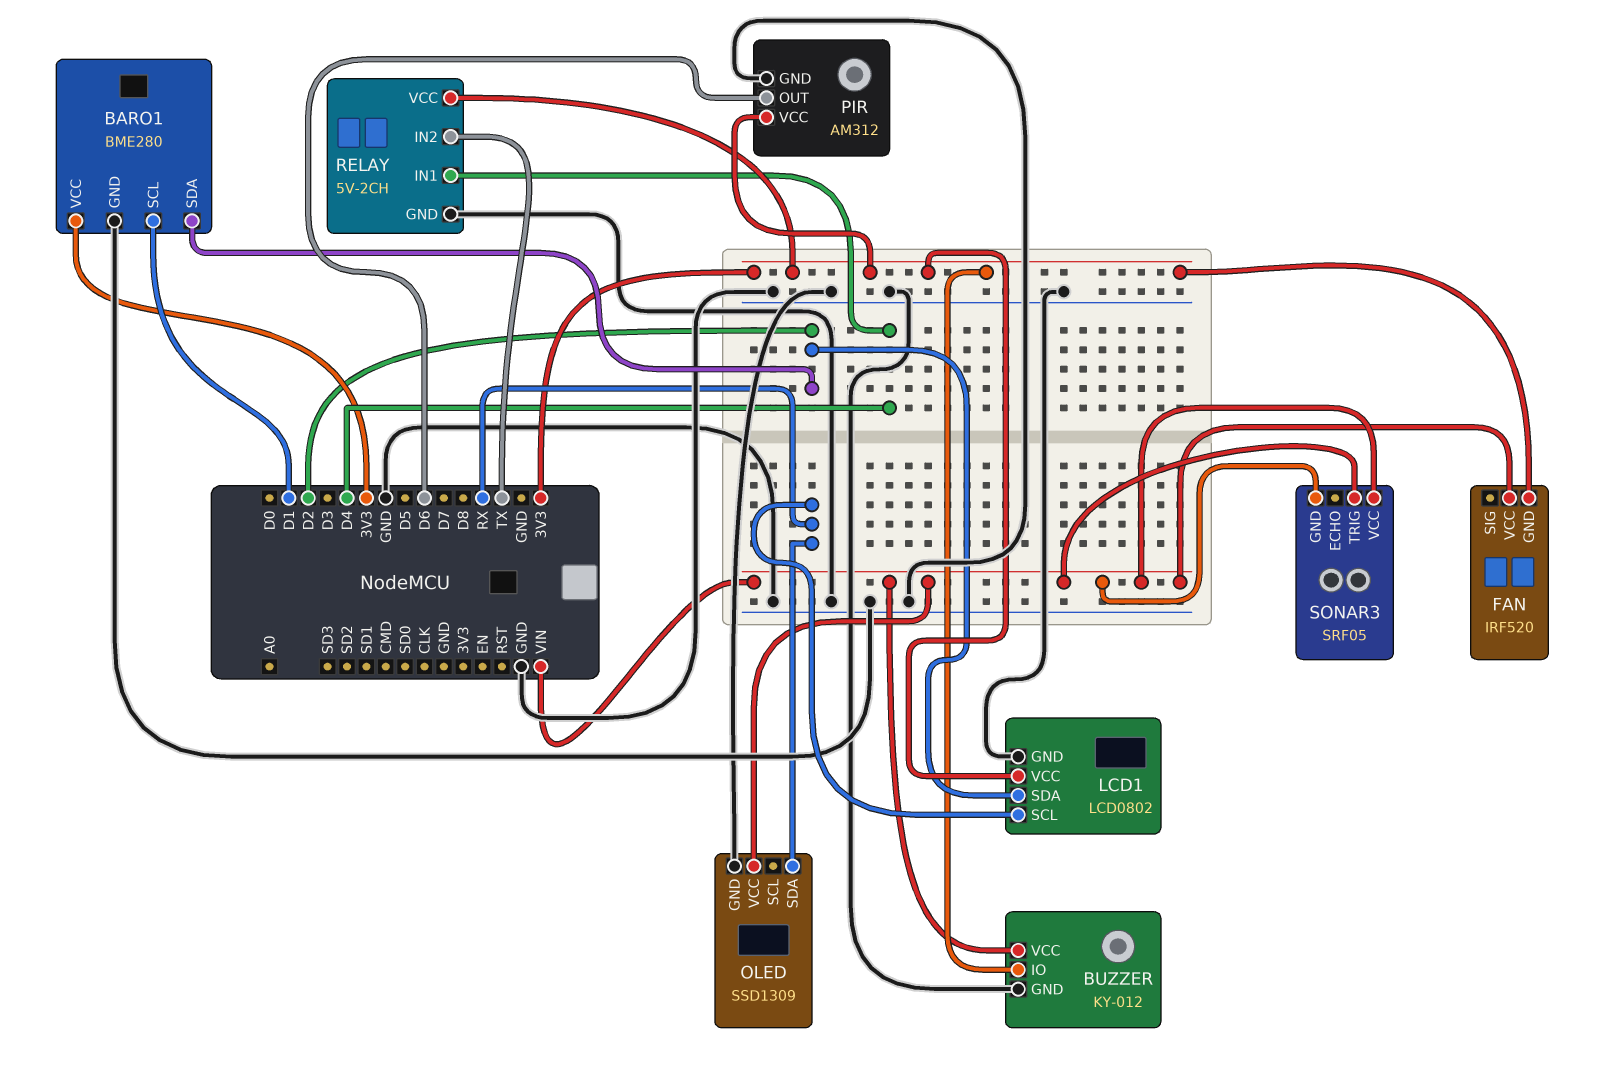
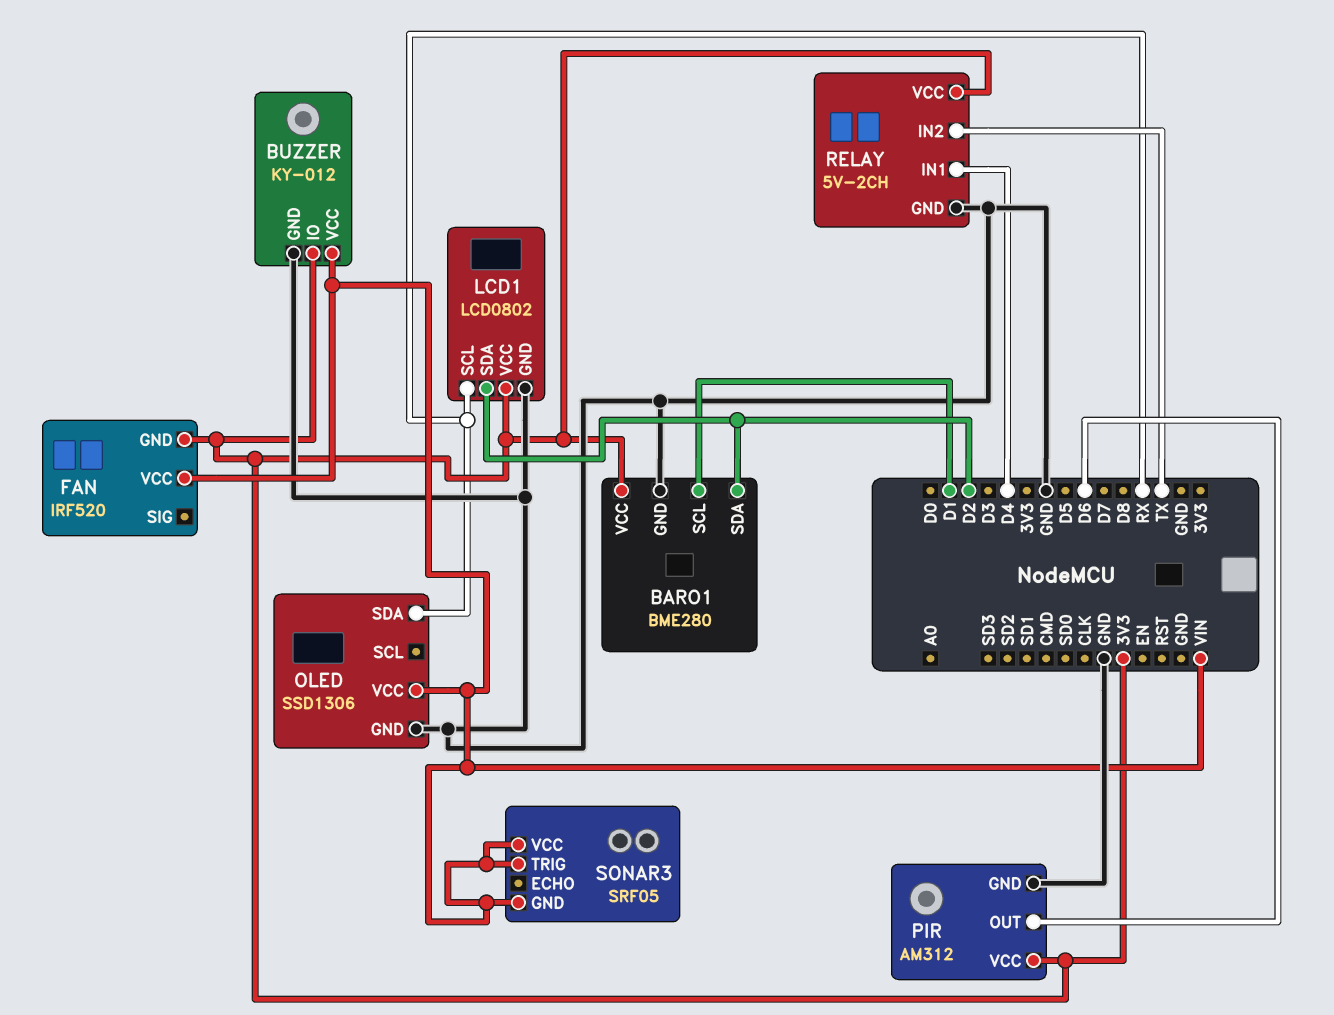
OLED: SSD1309 -> SSD1306

